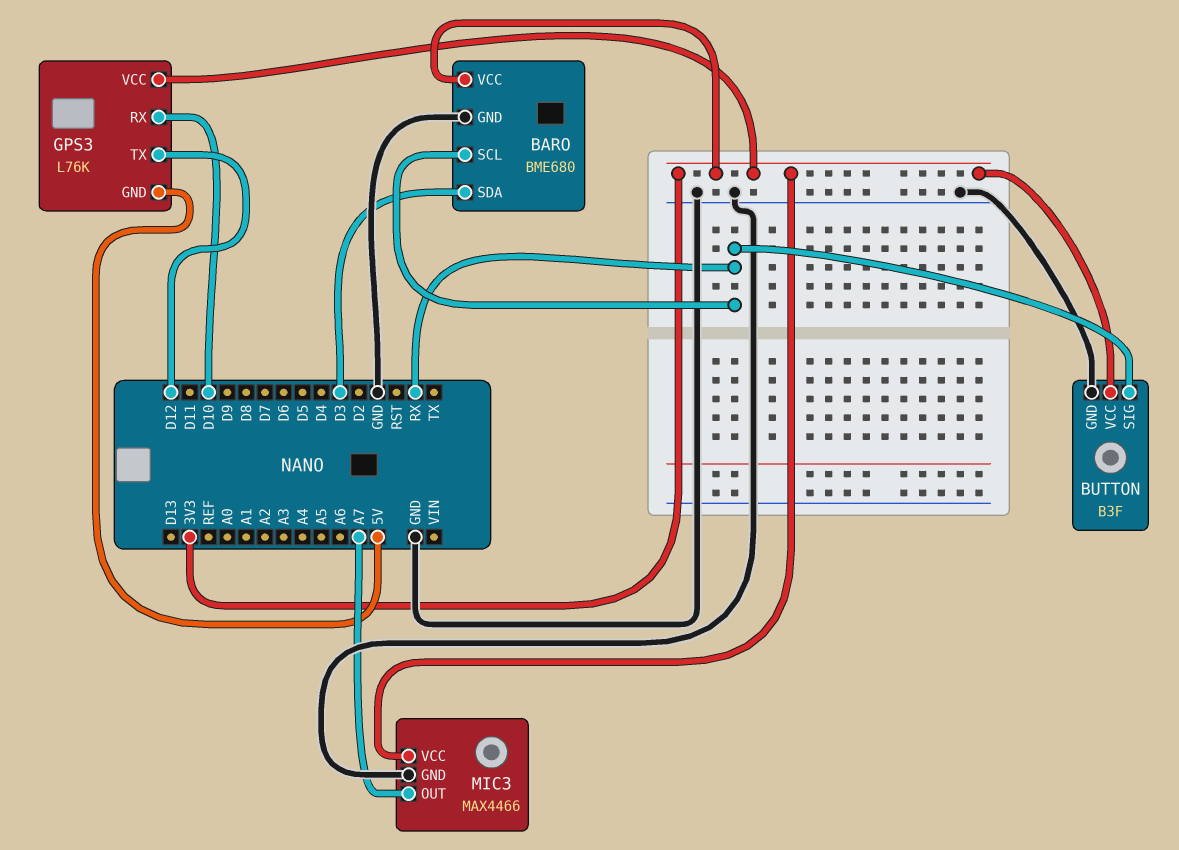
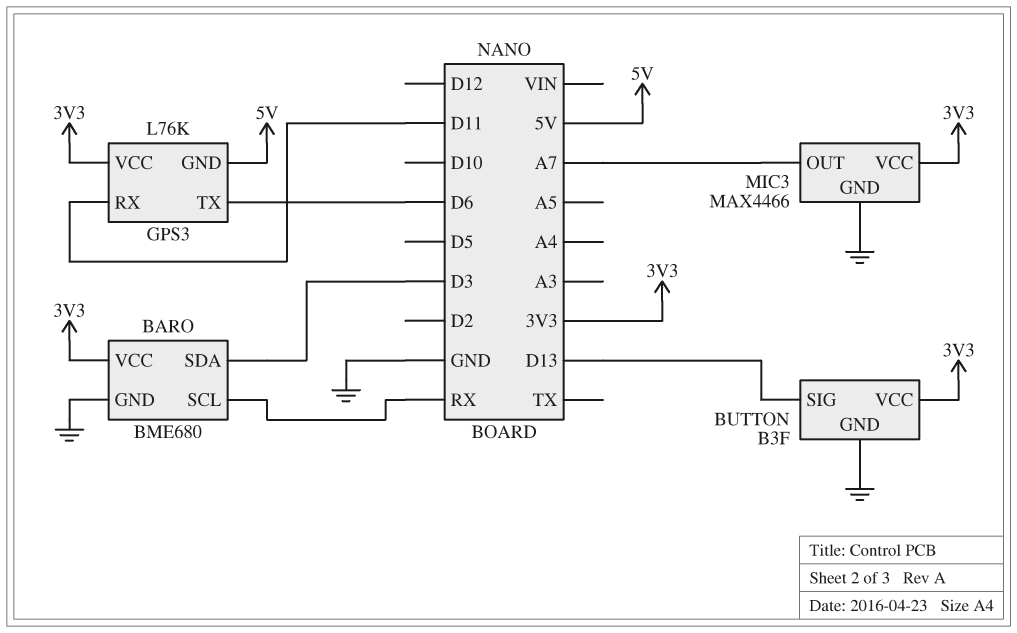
BUTTON pin SIG: RX -> D13
GPS3 pin RX: D10 -> D11
GPS3 pin TX: D12 -> D6

